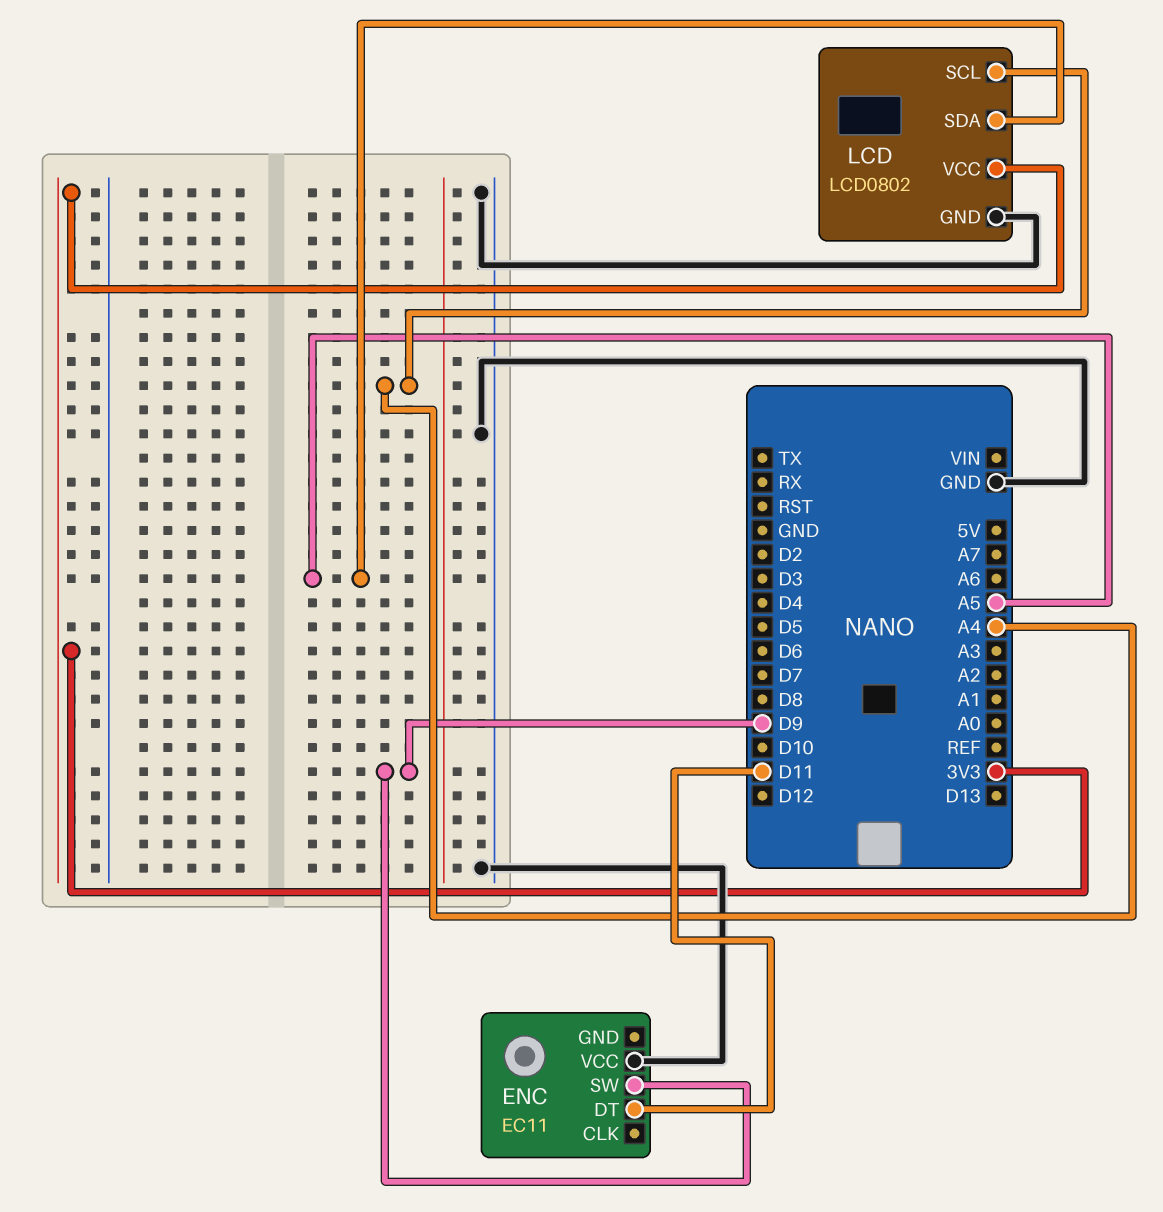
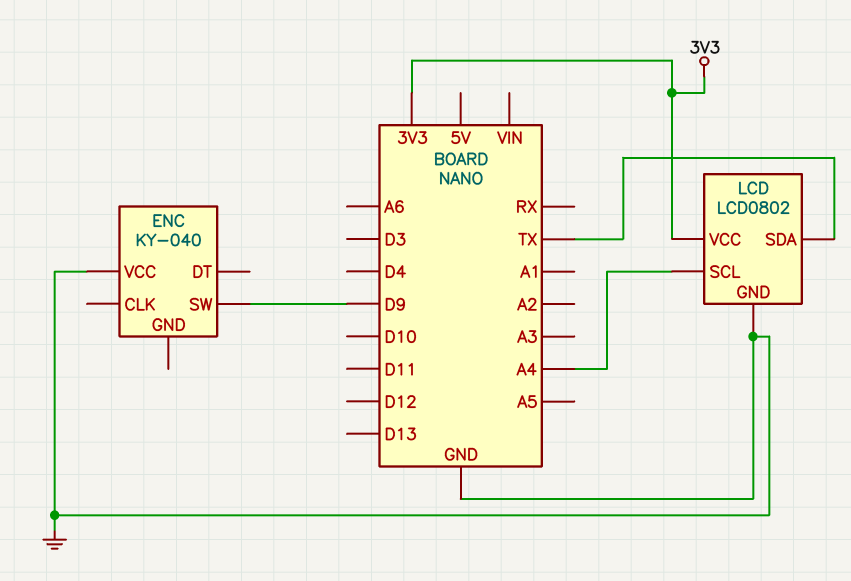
ENC: EC11 -> KY-040
ENC pin DT: D11 -> none
LCD pin SDA: A5 -> TX

